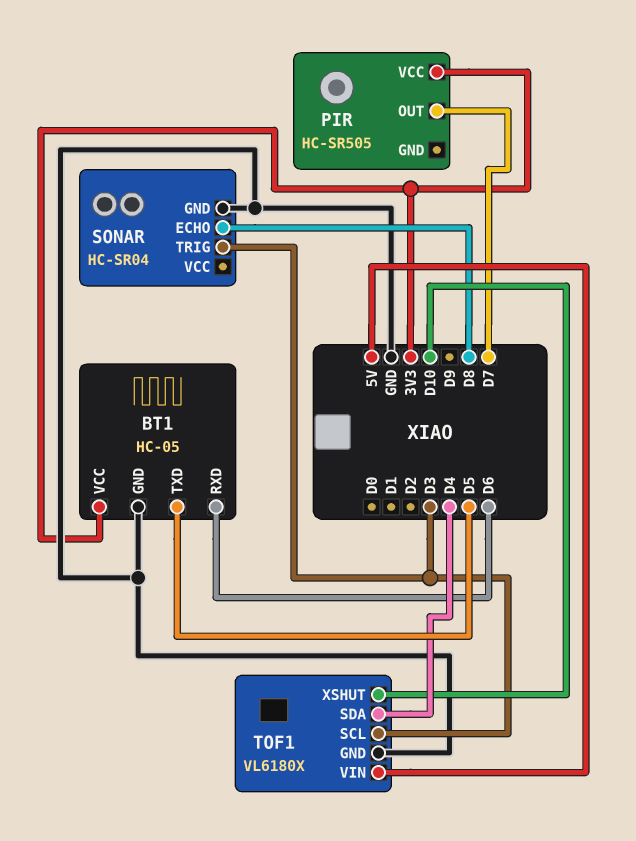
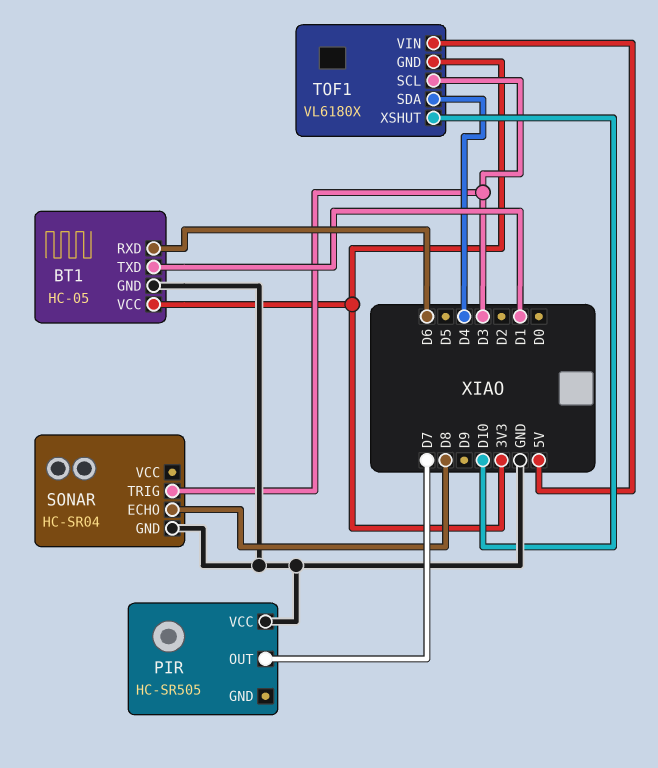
BT1 pin TXD: D5 -> D1
PIR pin VCC: 3V3 -> GND
TOF1 pin GND: GND -> 3V3

